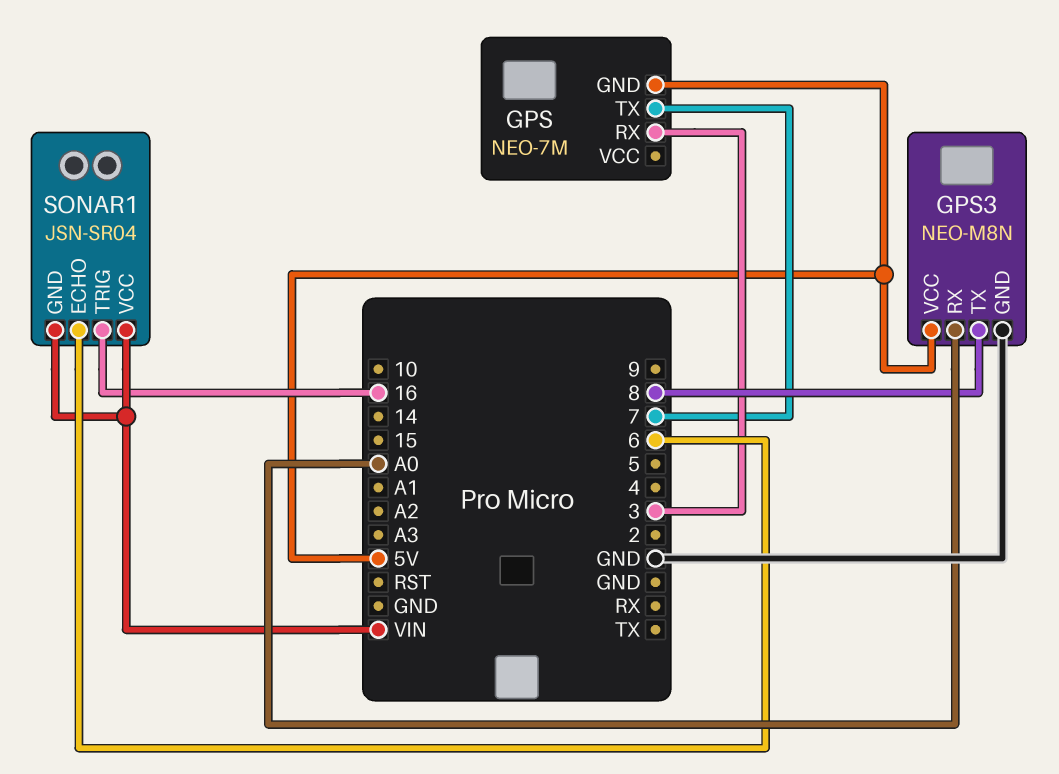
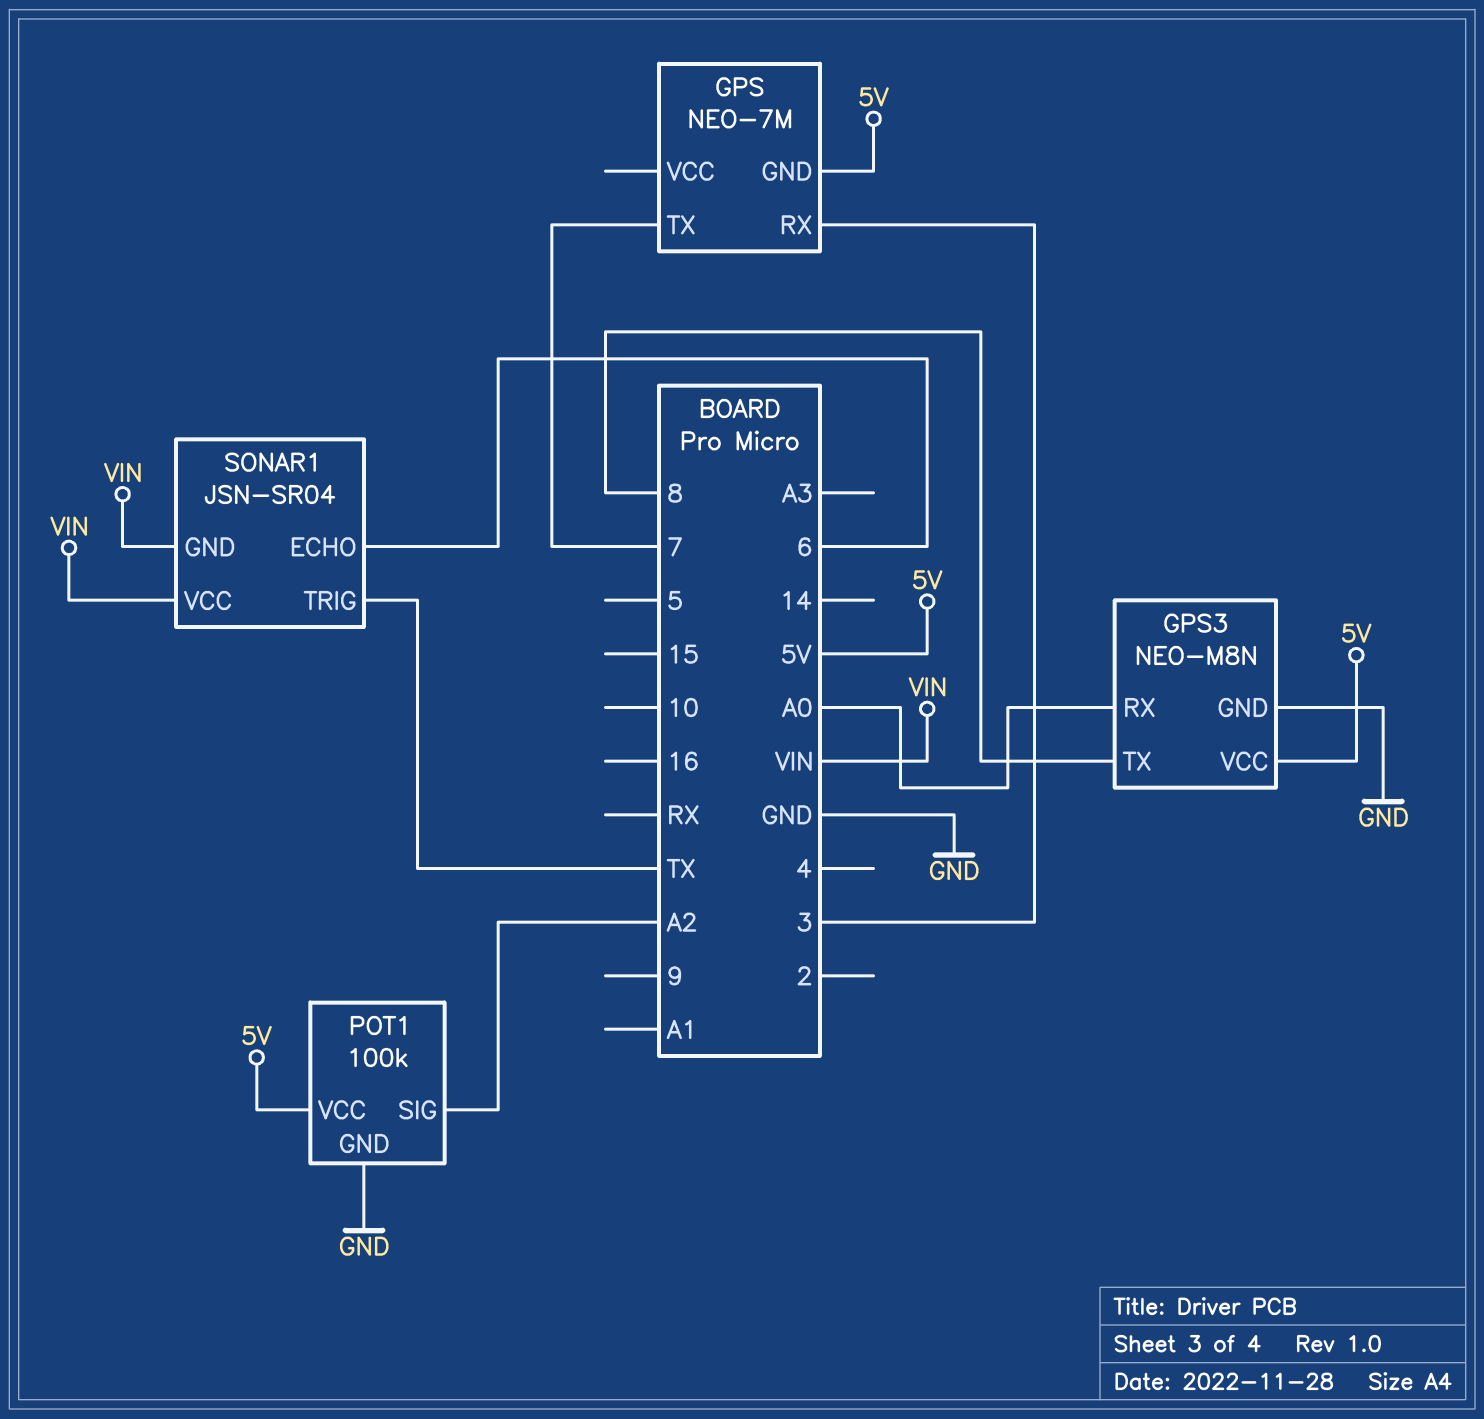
POT1: none -> 100k
POT1 pin GND: none -> GND
POT1 pin SIG: none -> A2
POT1 pin VCC: none -> 5V
SONAR1 pin TRIG: 16 -> TX

